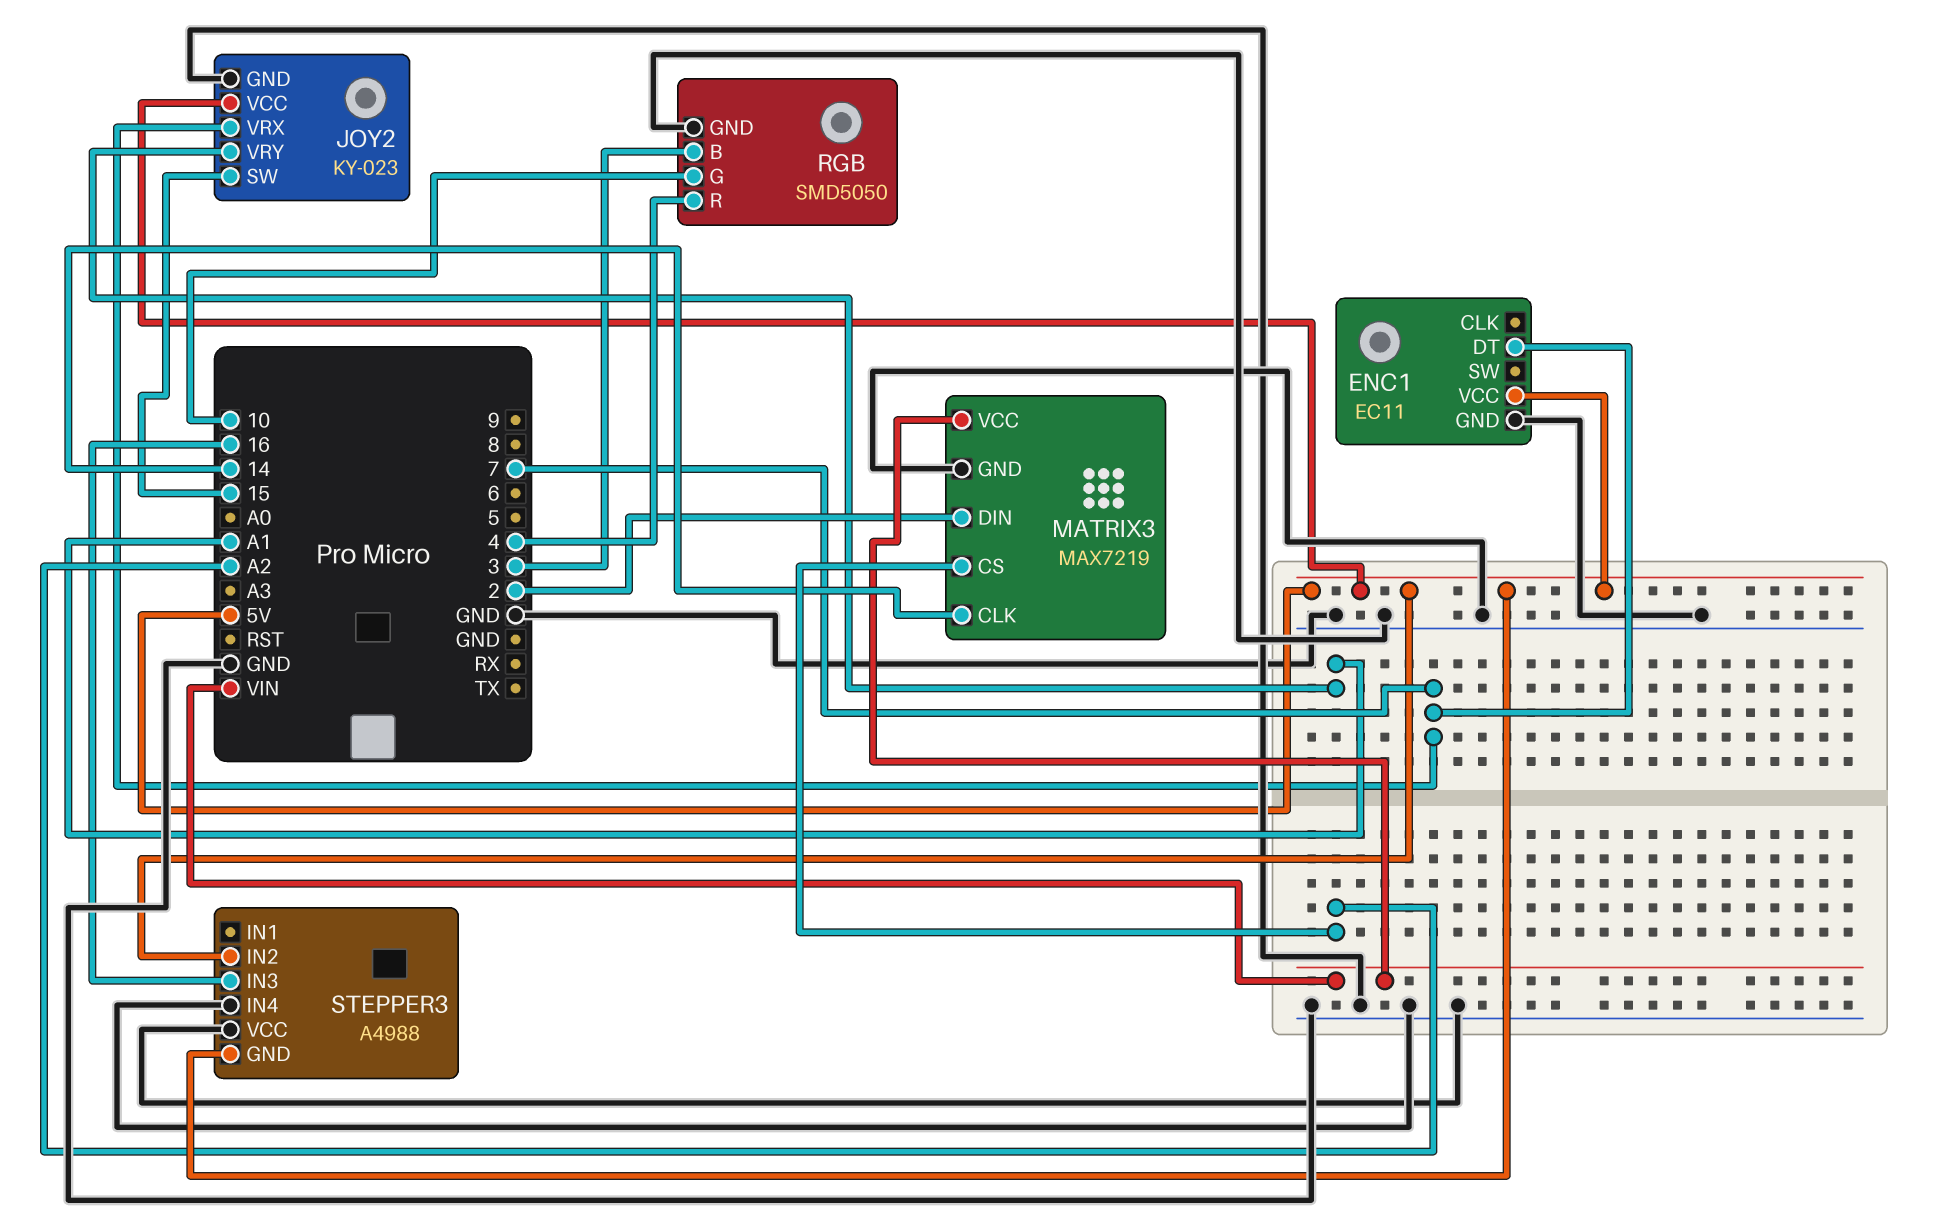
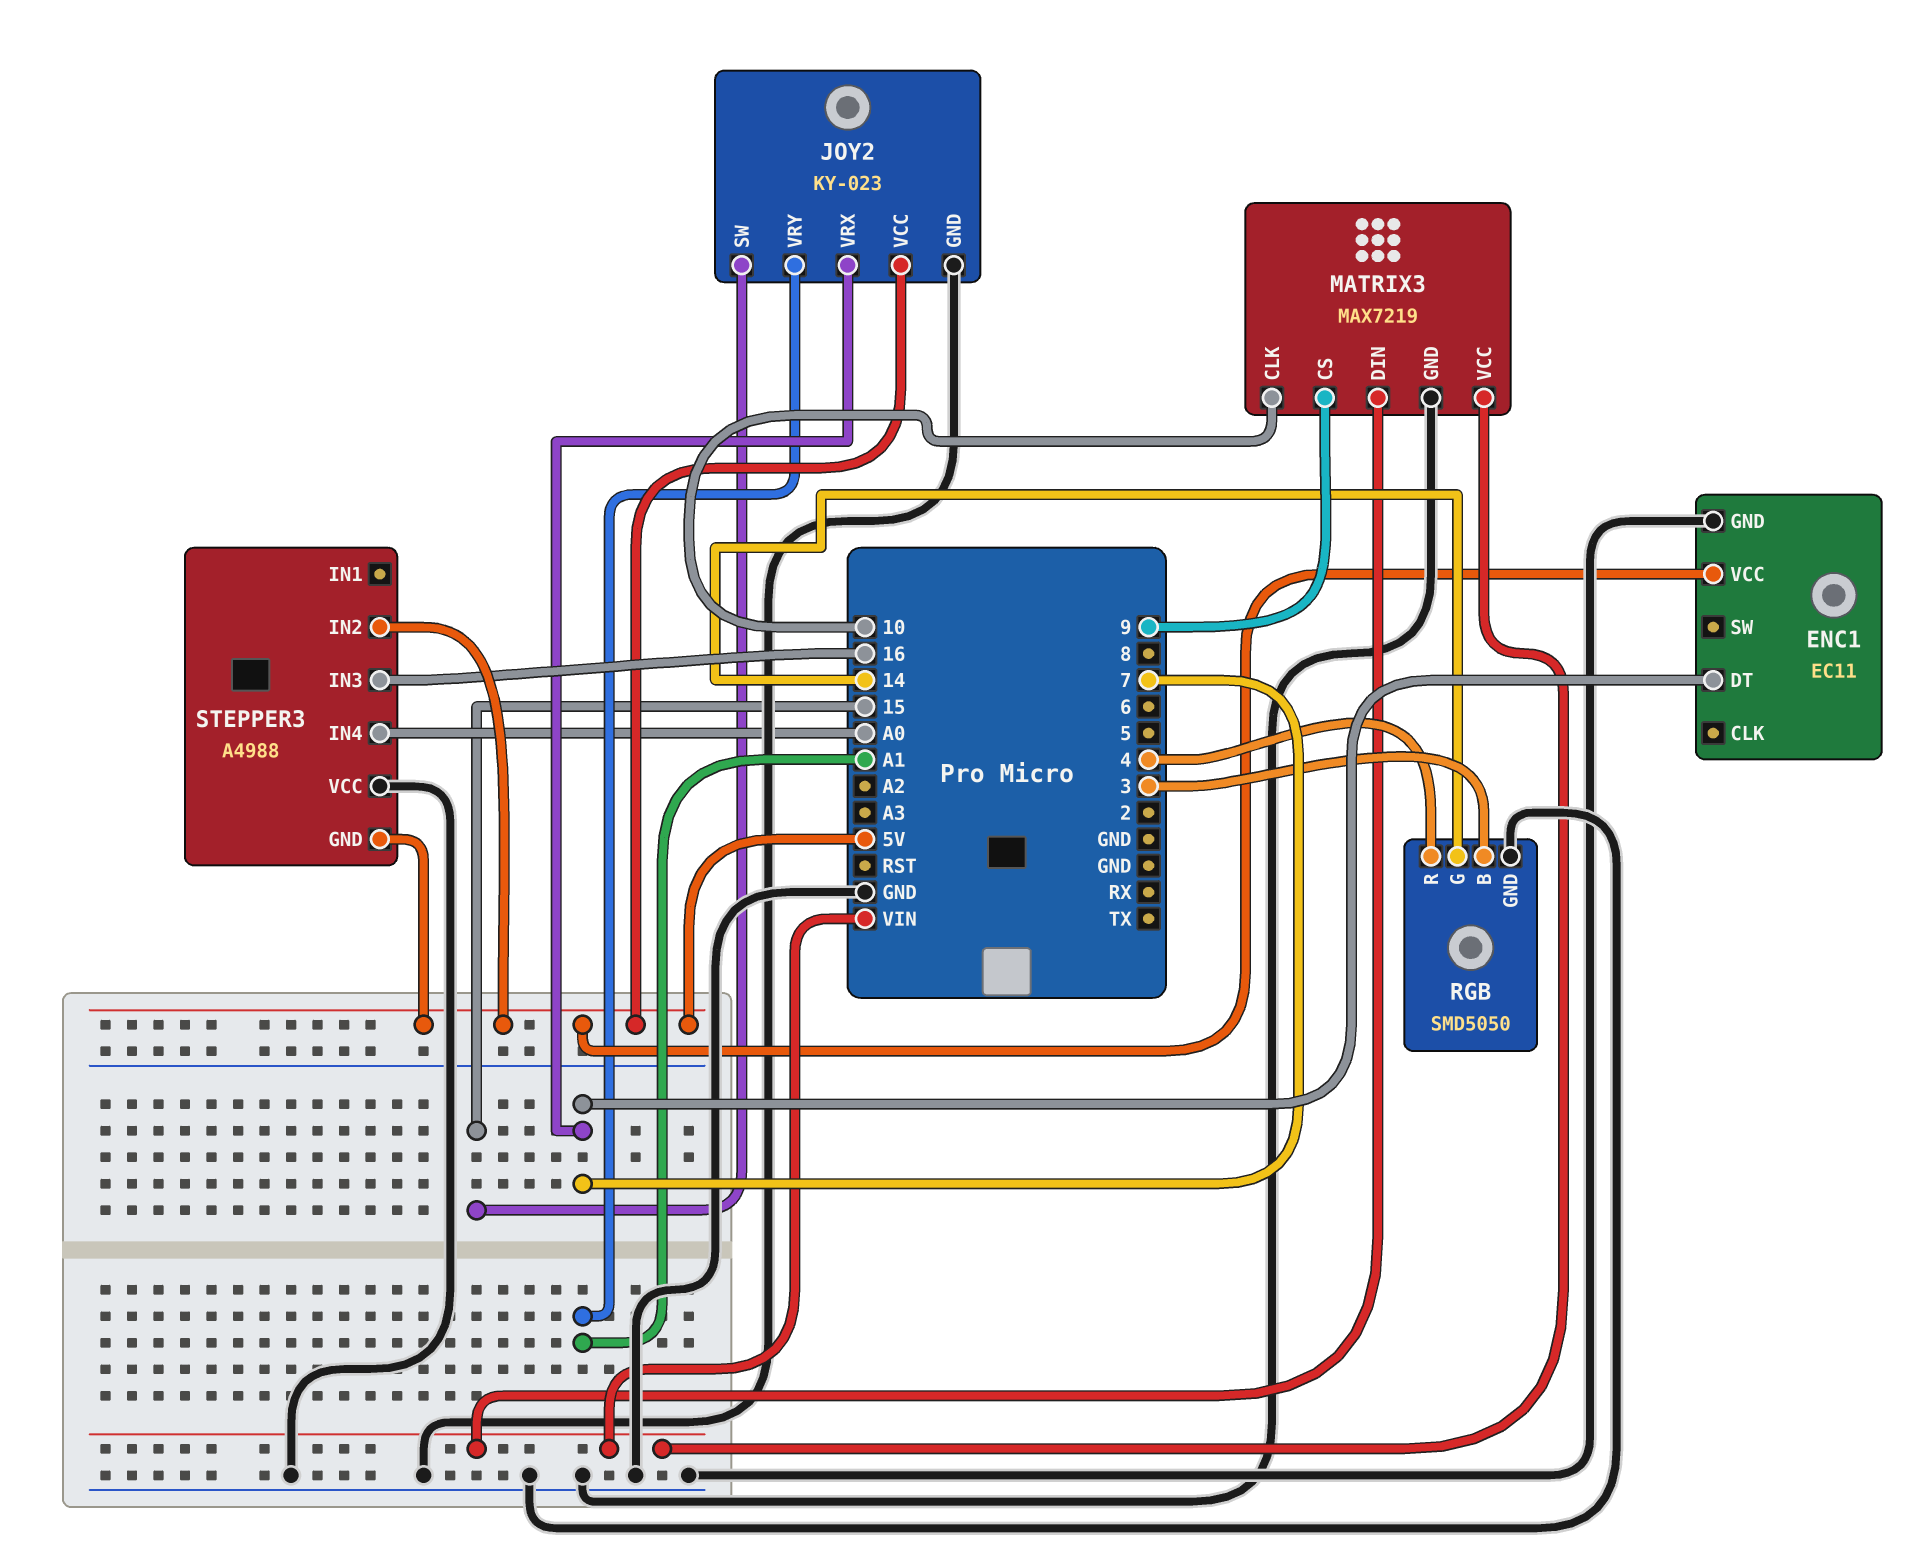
MATRIX3 pin CLK: 14 -> 10
MATRIX3 pin CS: A2 -> 9
MATRIX3 pin DIN: 2 -> VIN
RGB pin G: 10 -> 14
STEPPER3 pin IN4: GND -> A0

